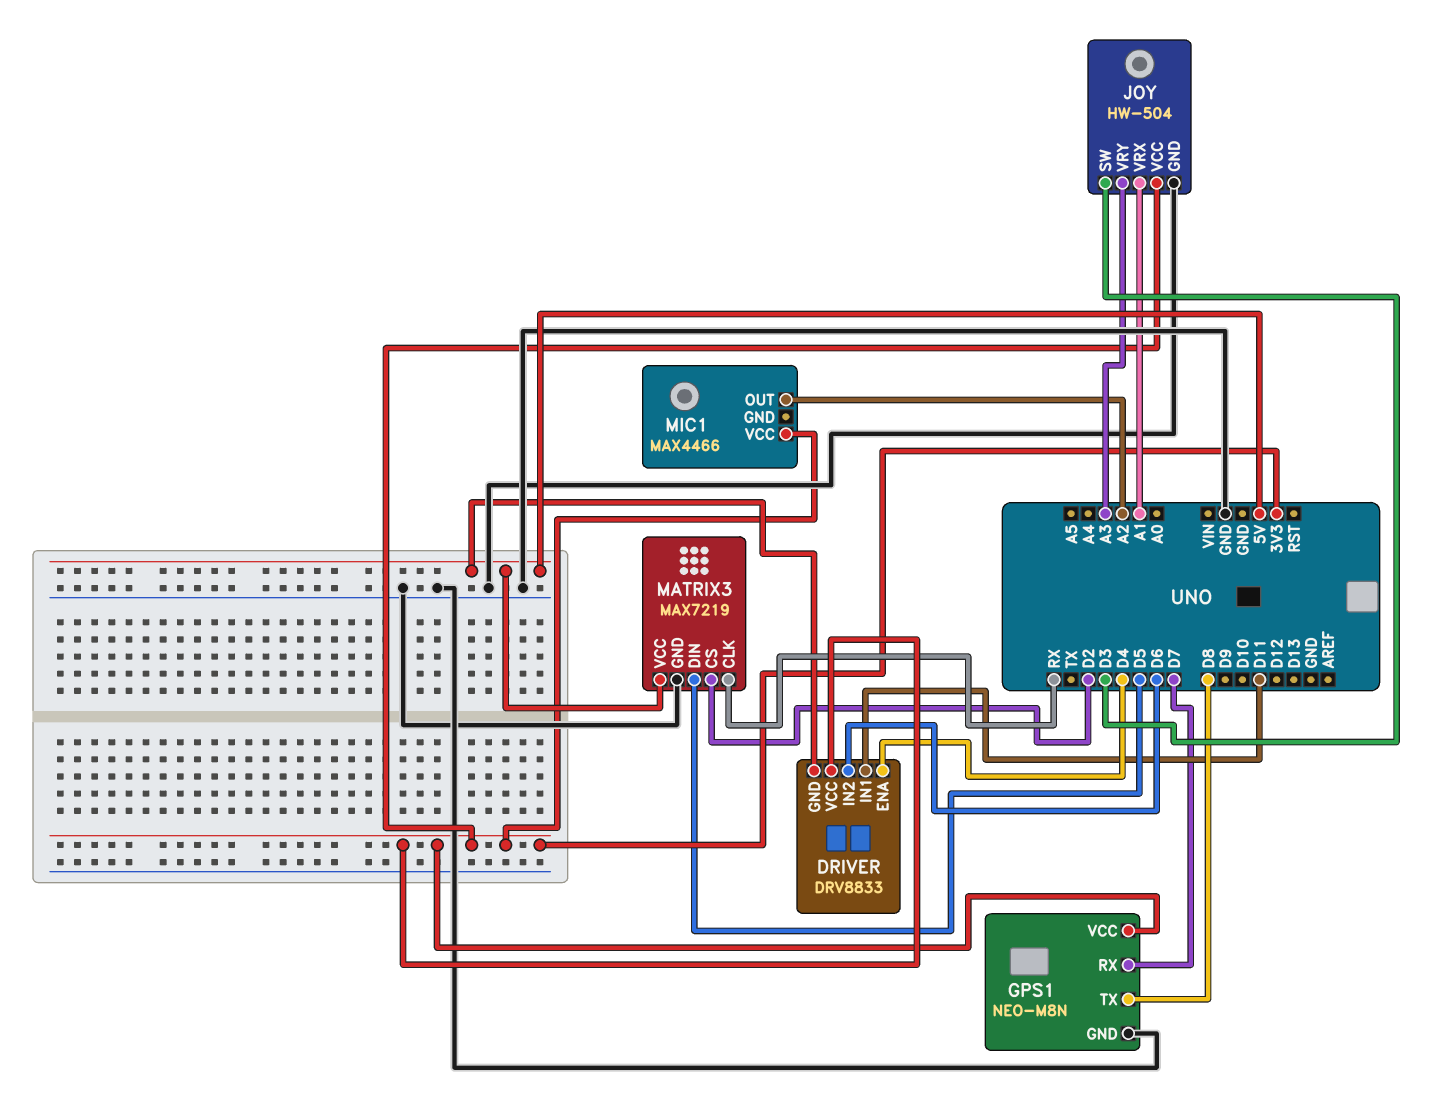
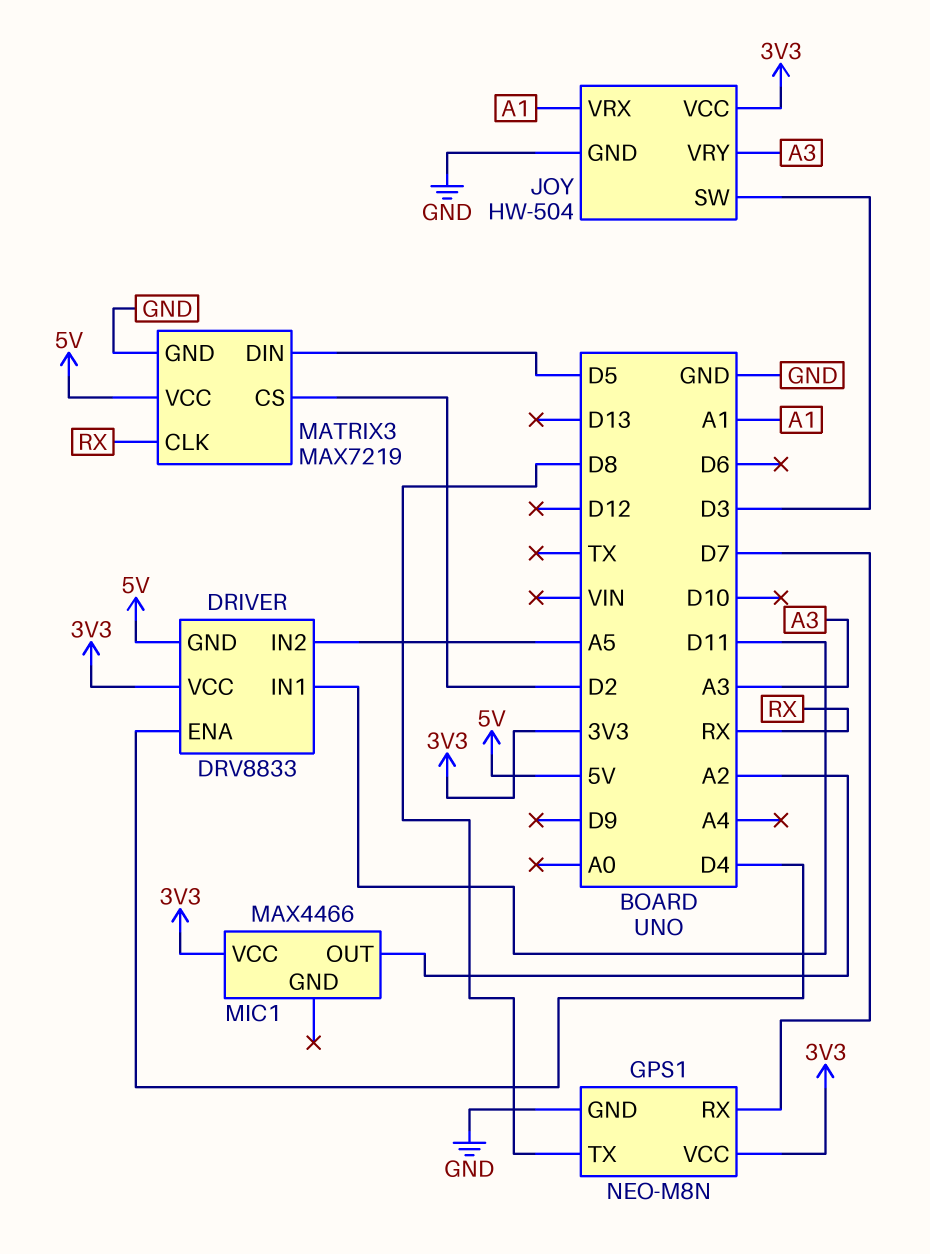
DRIVER pin IN2: D6 -> A5

